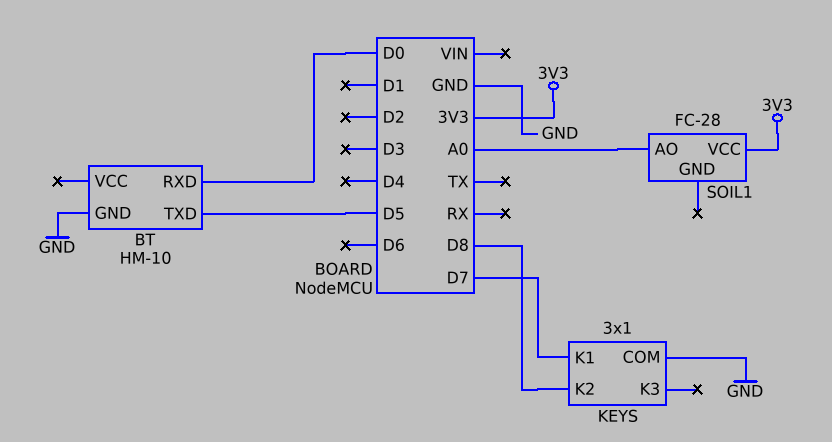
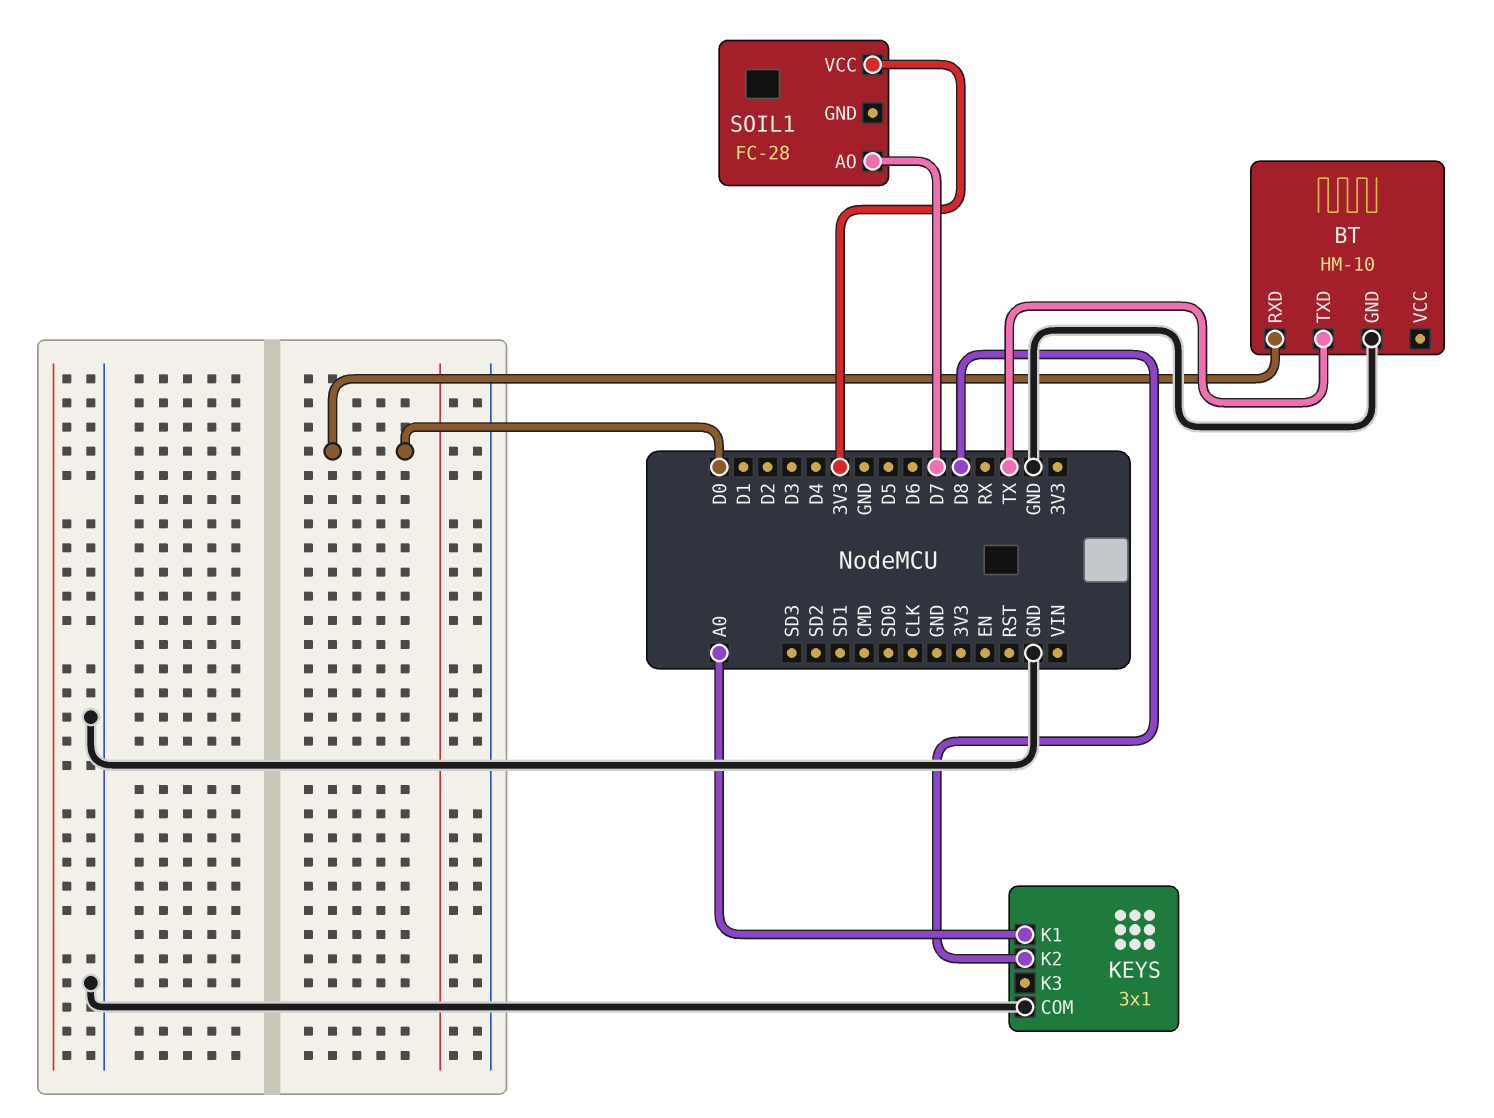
BT pin TXD: D5 -> TX
KEYS pin K1: D7 -> A0
SOIL1 pin AO: A0 -> D7

